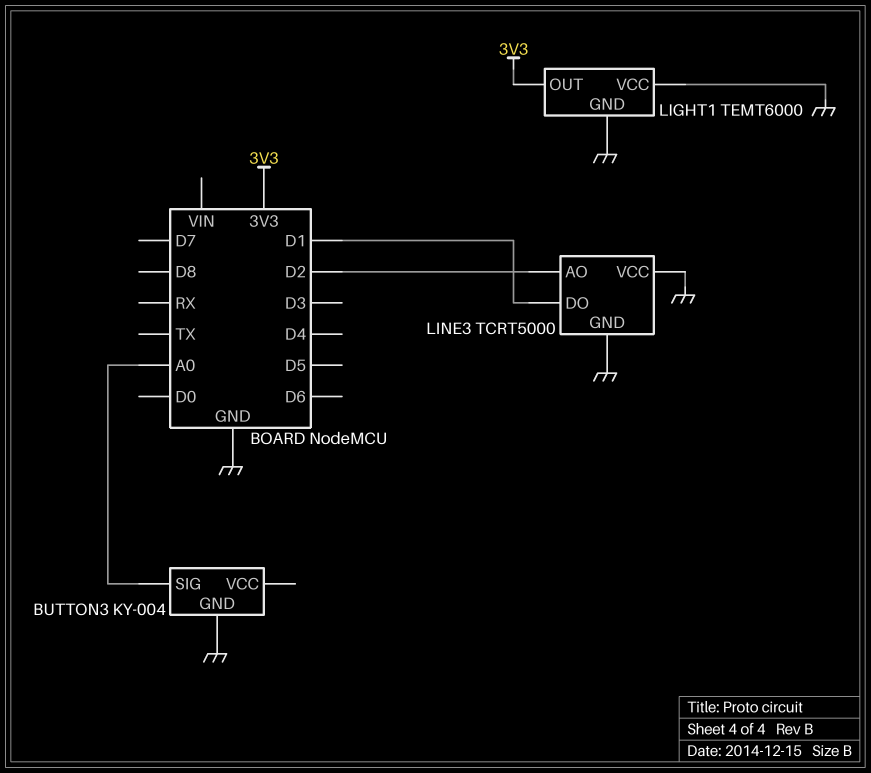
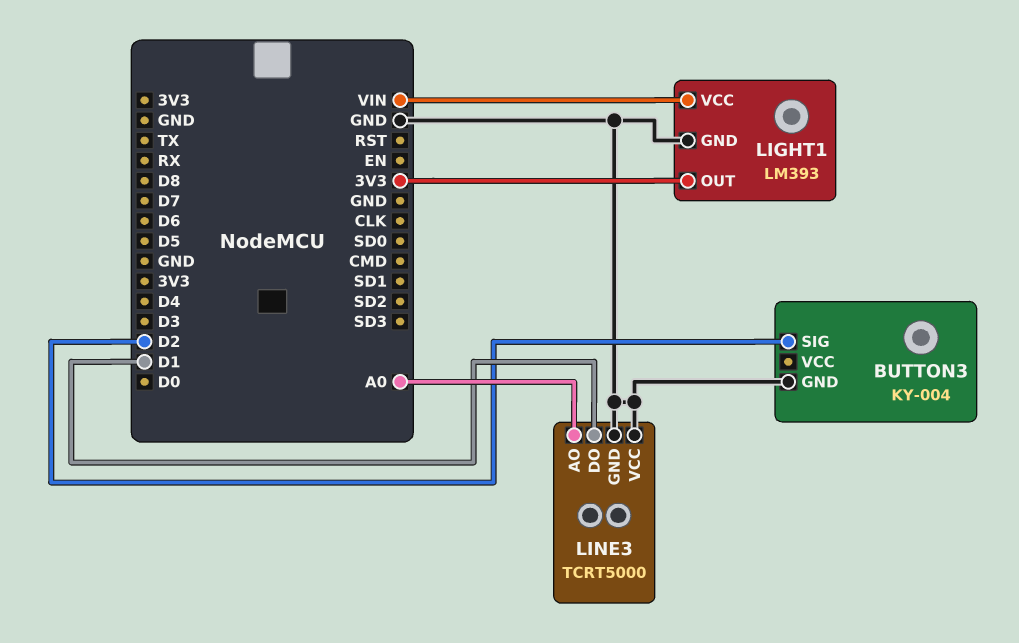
BUTTON3 pin SIG: A0 -> D2
LIGHT1: TEMT6000 -> LM393
LIGHT1 pin VCC: GND -> VIN
LINE3 pin AO: D2 -> A0

